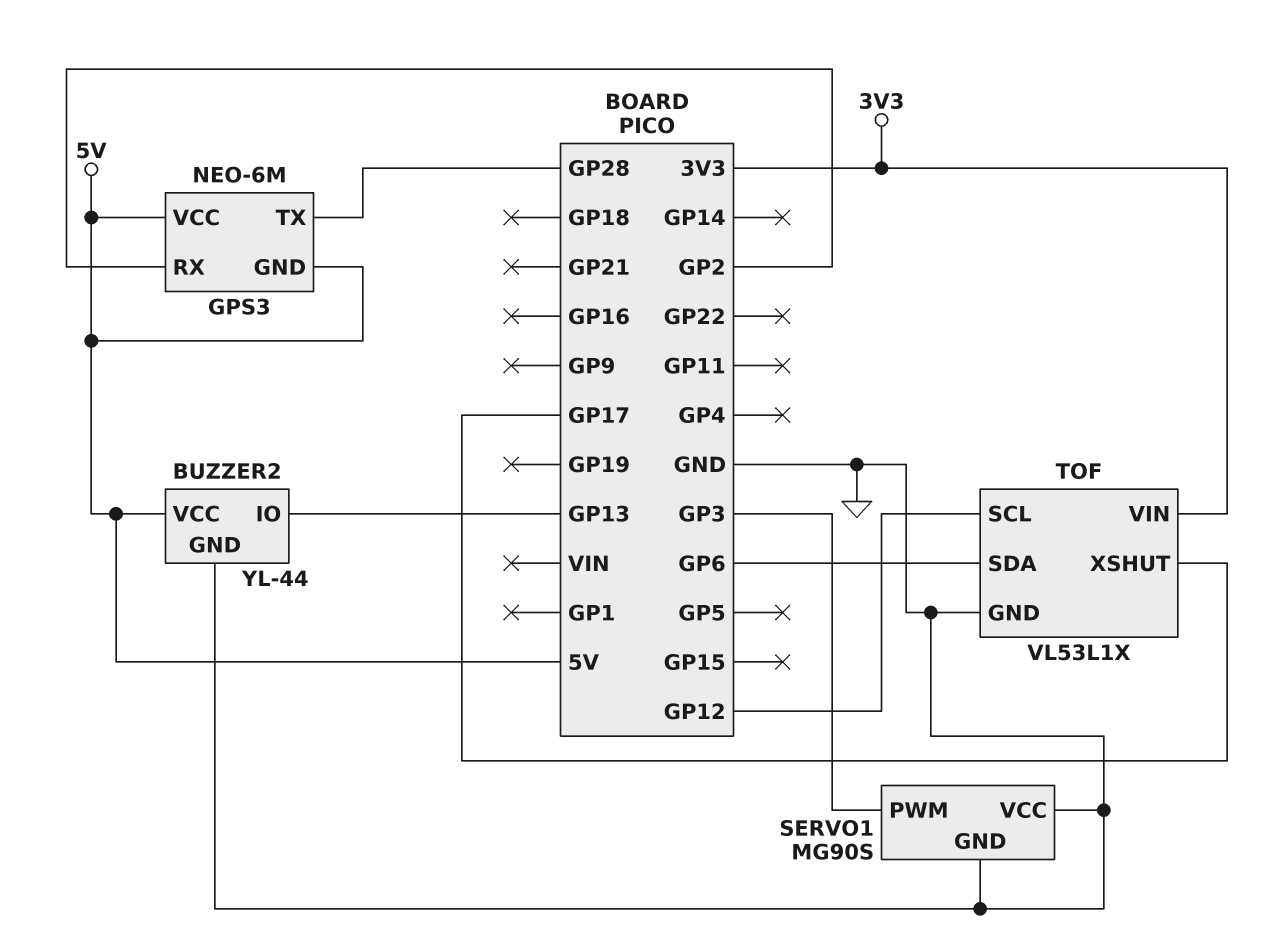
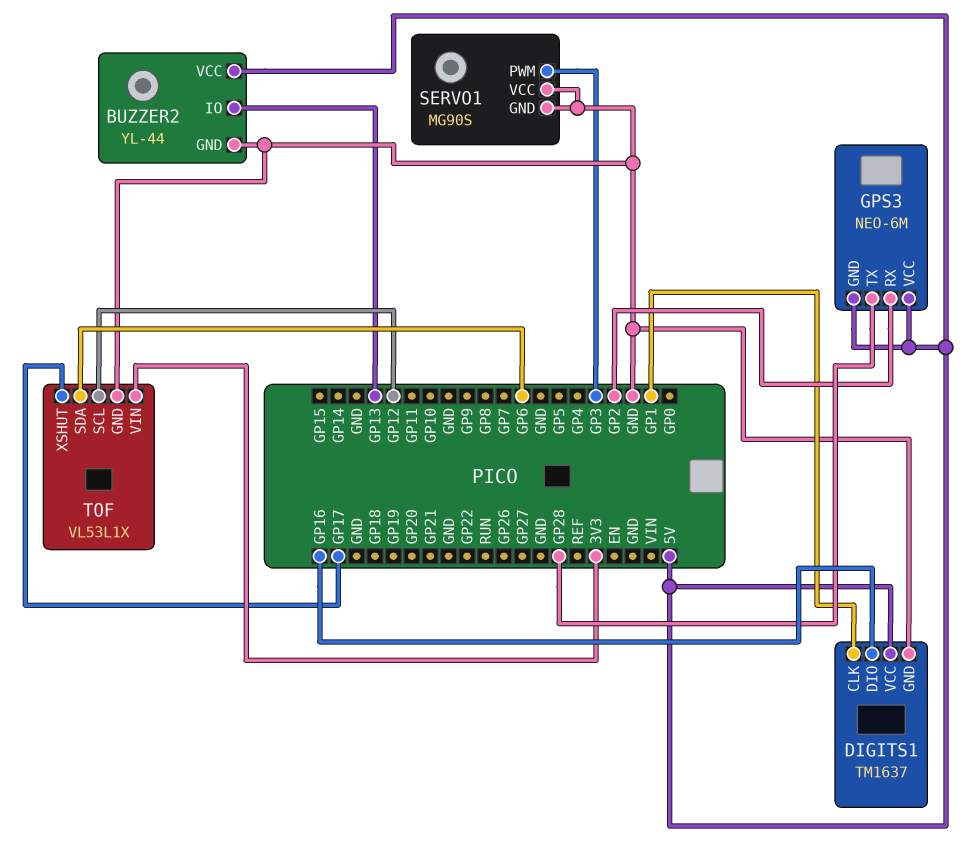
DIGITS1: none -> TM1637
DIGITS1 pin CLK: none -> GP1
DIGITS1 pin DIO: none -> GP16
DIGITS1 pin GND: none -> GND
DIGITS1 pin VCC: none -> 5V

